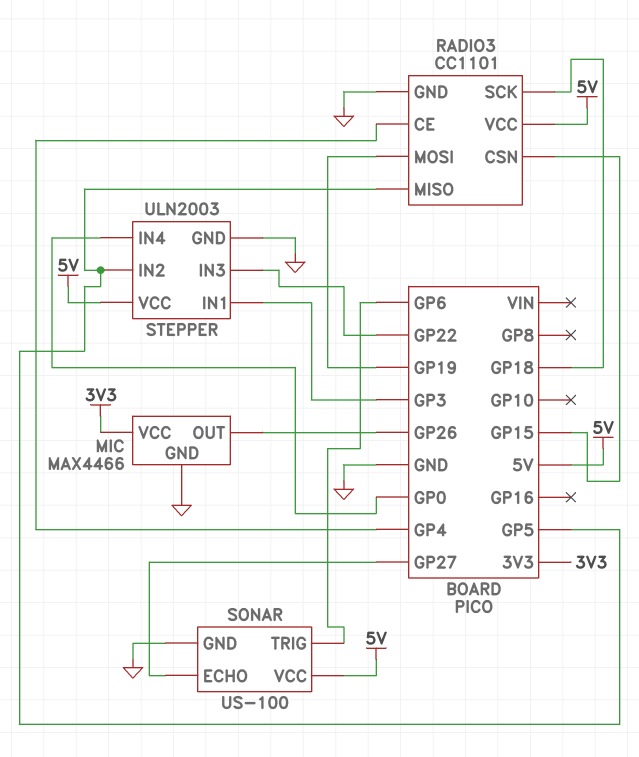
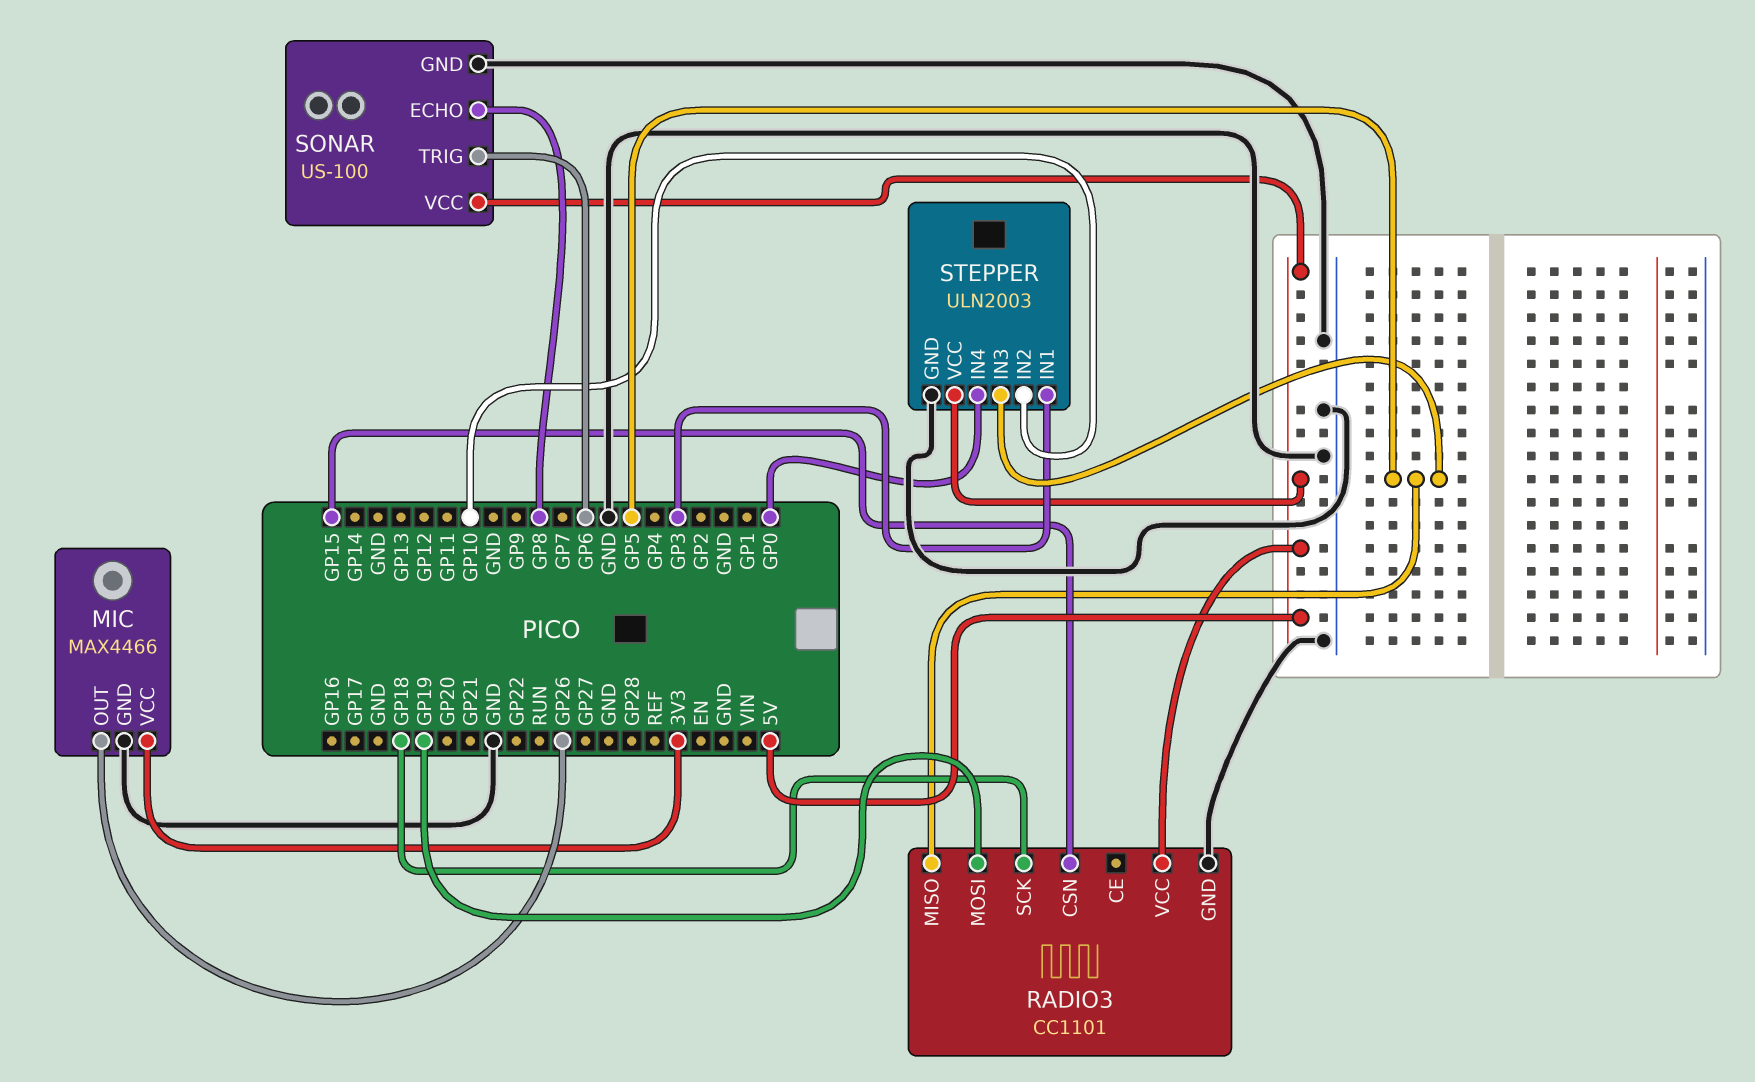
RADIO3 pin CE: GP4 -> none
SONAR pin ECHO: GP27 -> GP8
STEPPER pin IN2: GP5 -> GP10
STEPPER pin IN3: GP22 -> GP5

